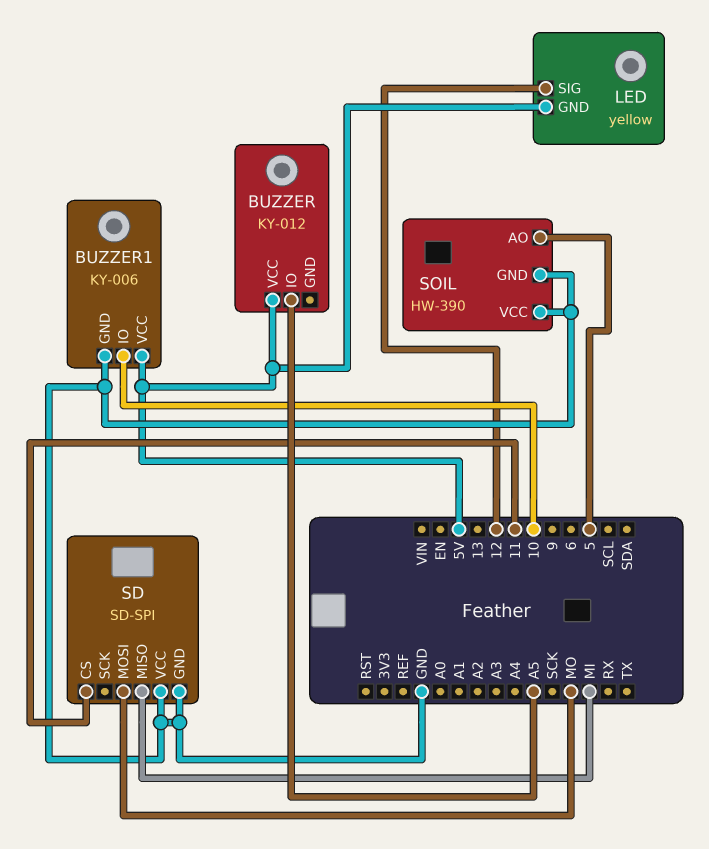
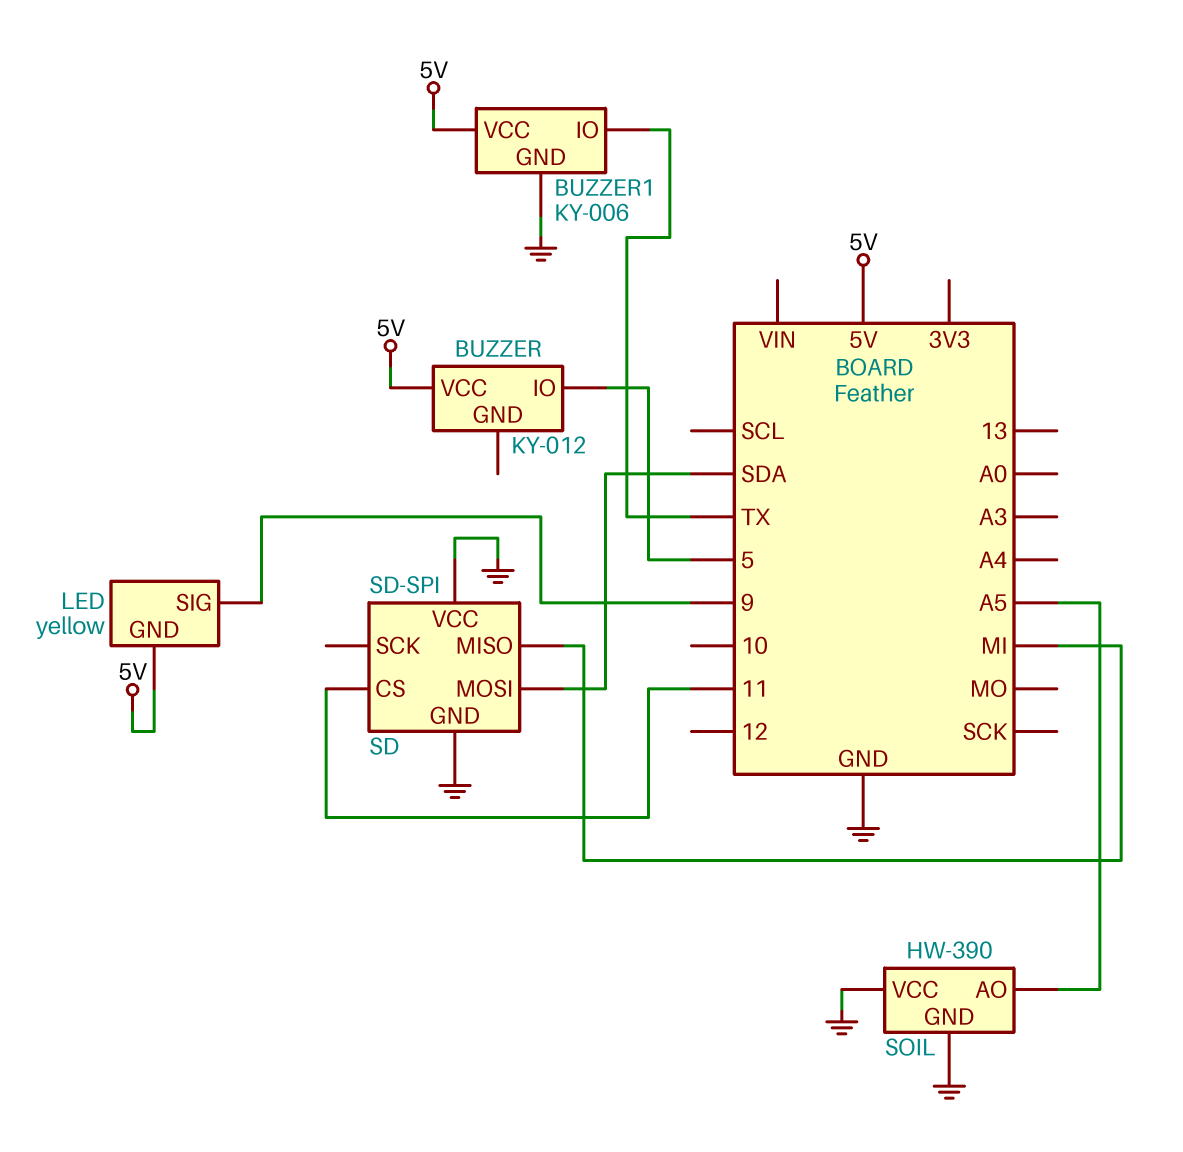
BUZZER pin IO: A5 -> 5
BUZZER1 pin IO: 10 -> TX
LED pin SIG: 12 -> 9
SD pin MOSI: MO -> SDA
SOIL pin AO: 5 -> A5

